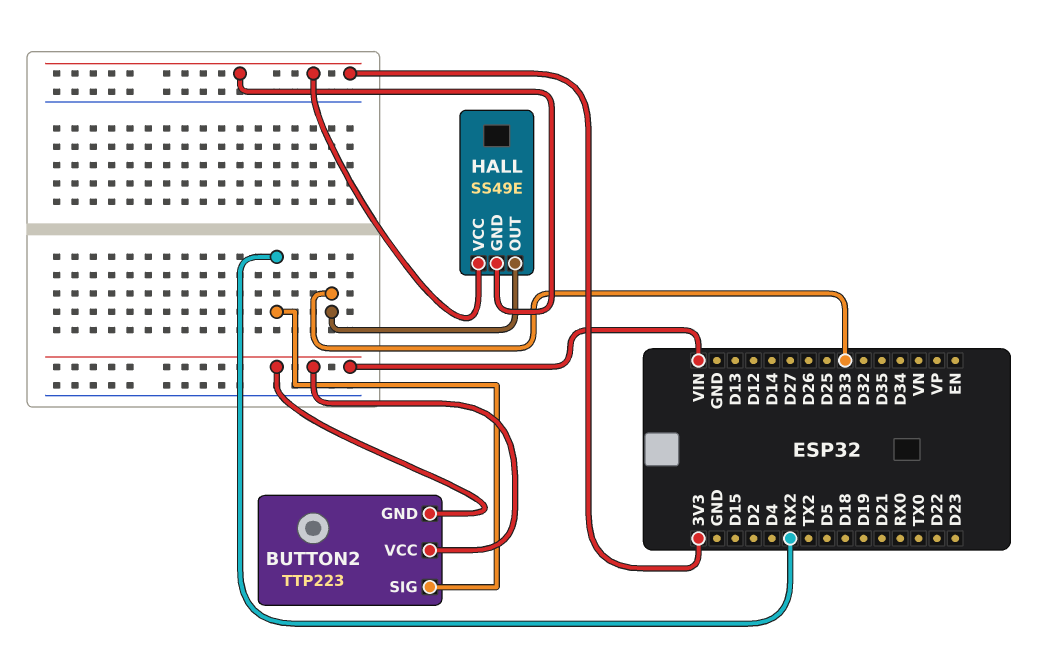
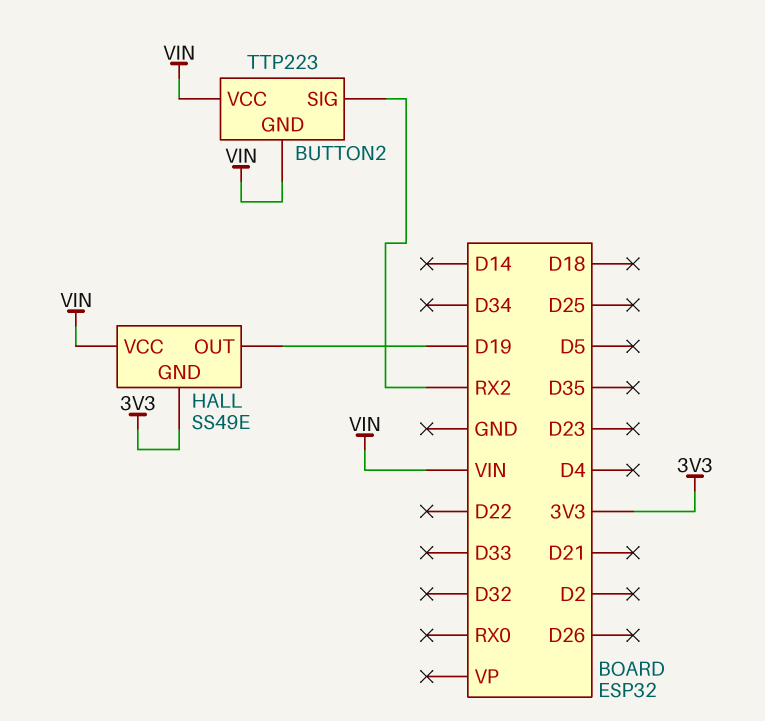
HALL pin OUT: D33 -> D19
HALL pin VCC: 3V3 -> VIN

